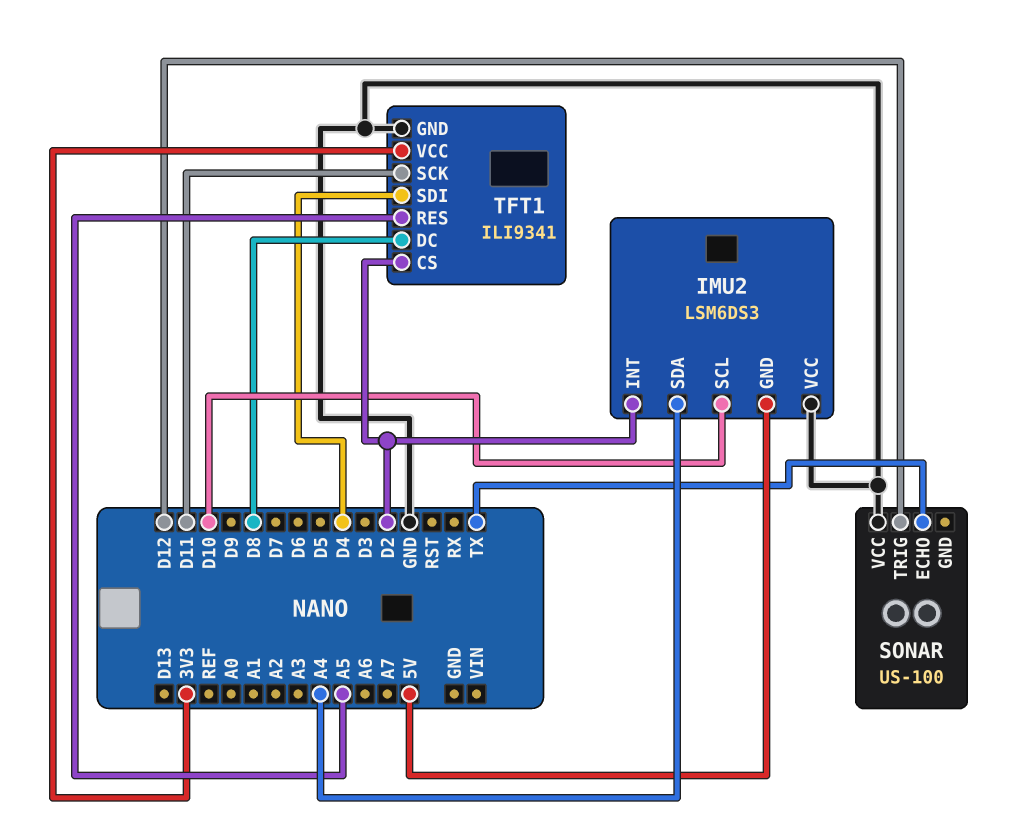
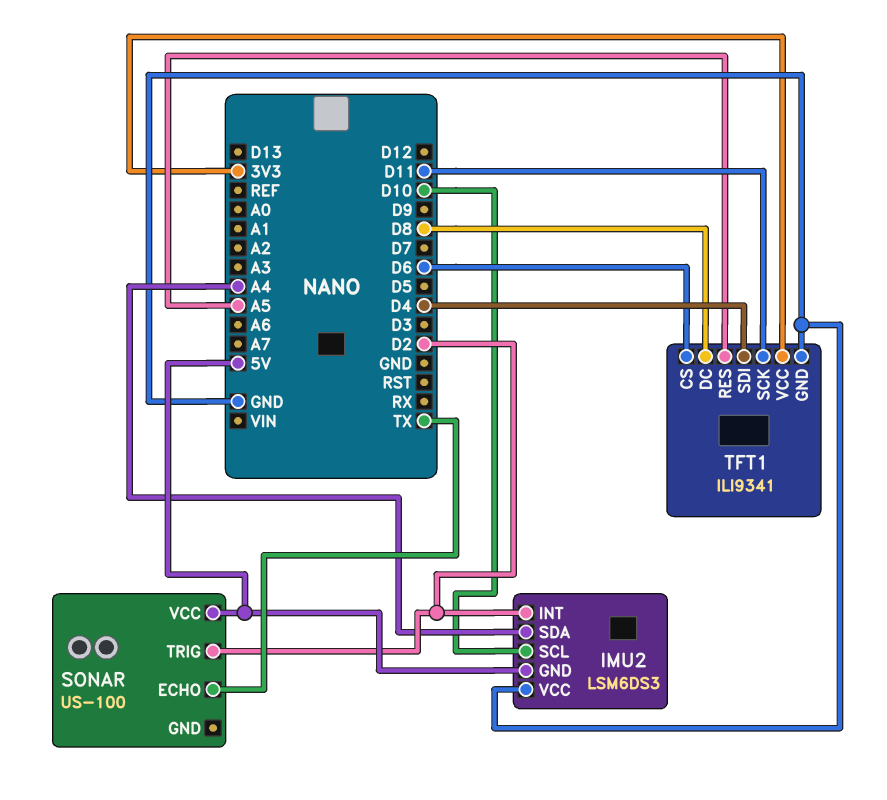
SONAR pin TRIG: D12 -> D2
SONAR pin VCC: GND -> 5V
TFT1 pin CS: D2 -> D6

